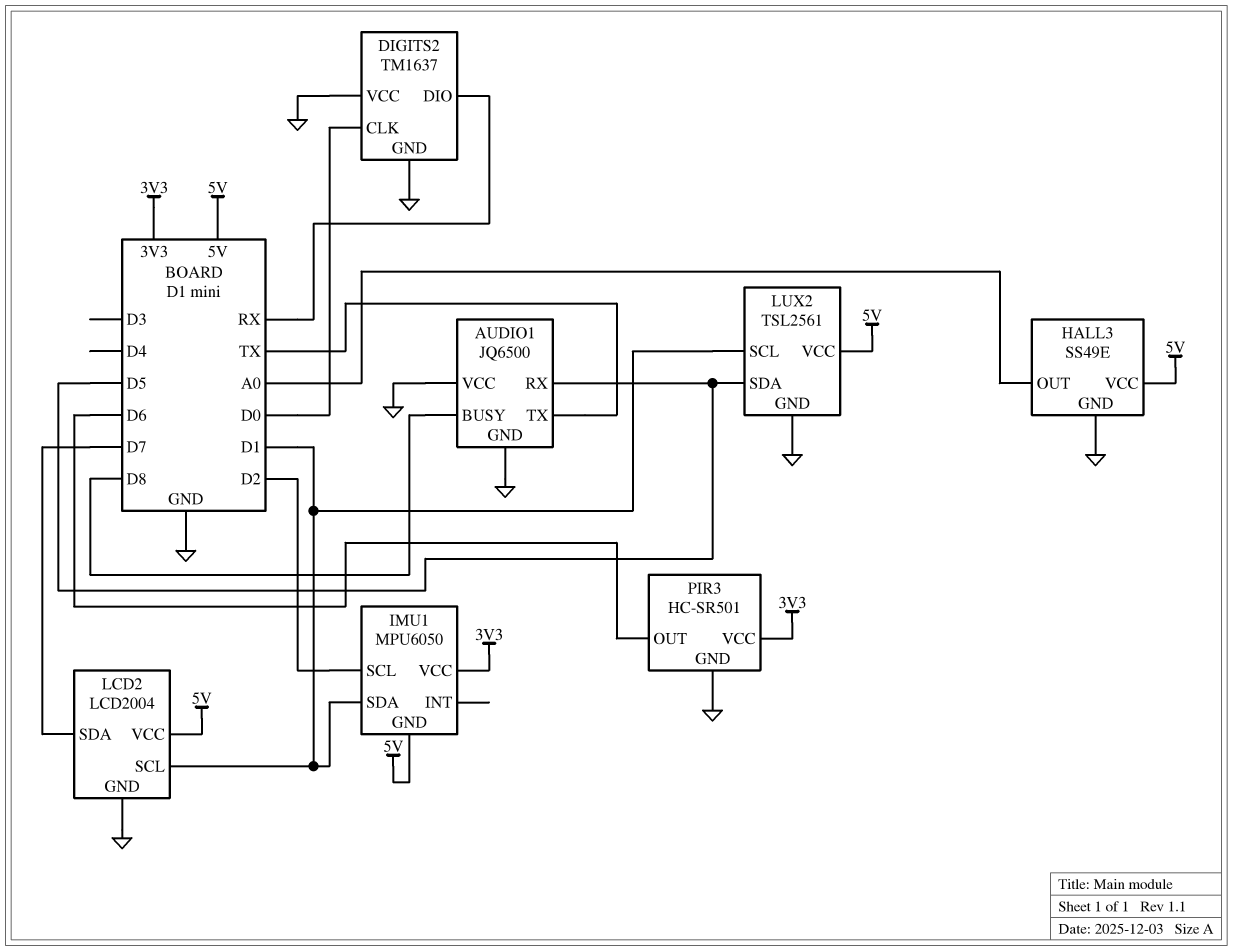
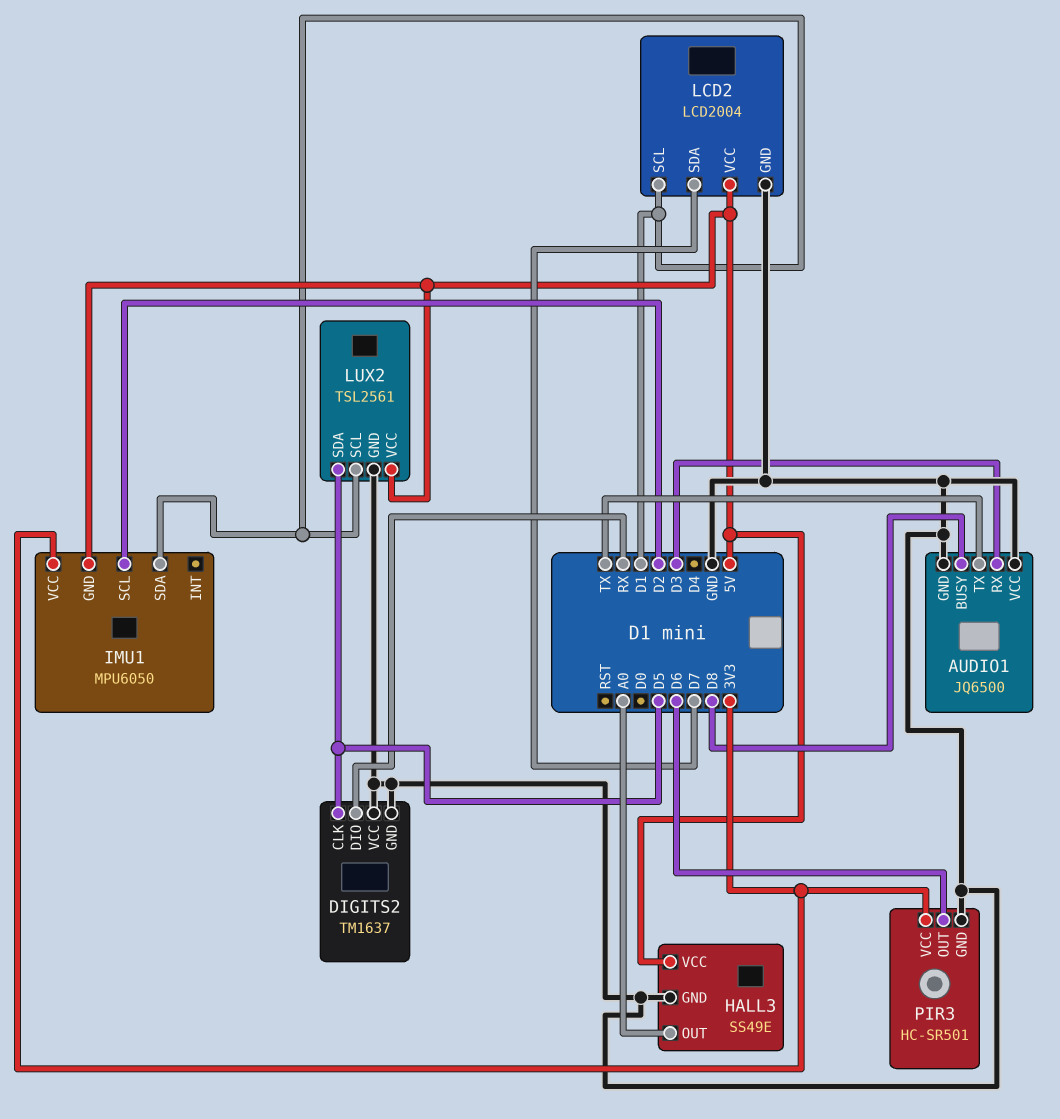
AUDIO1 pin RX: D5 -> D3
DIGITS2 pin CLK: D0 -> D5

